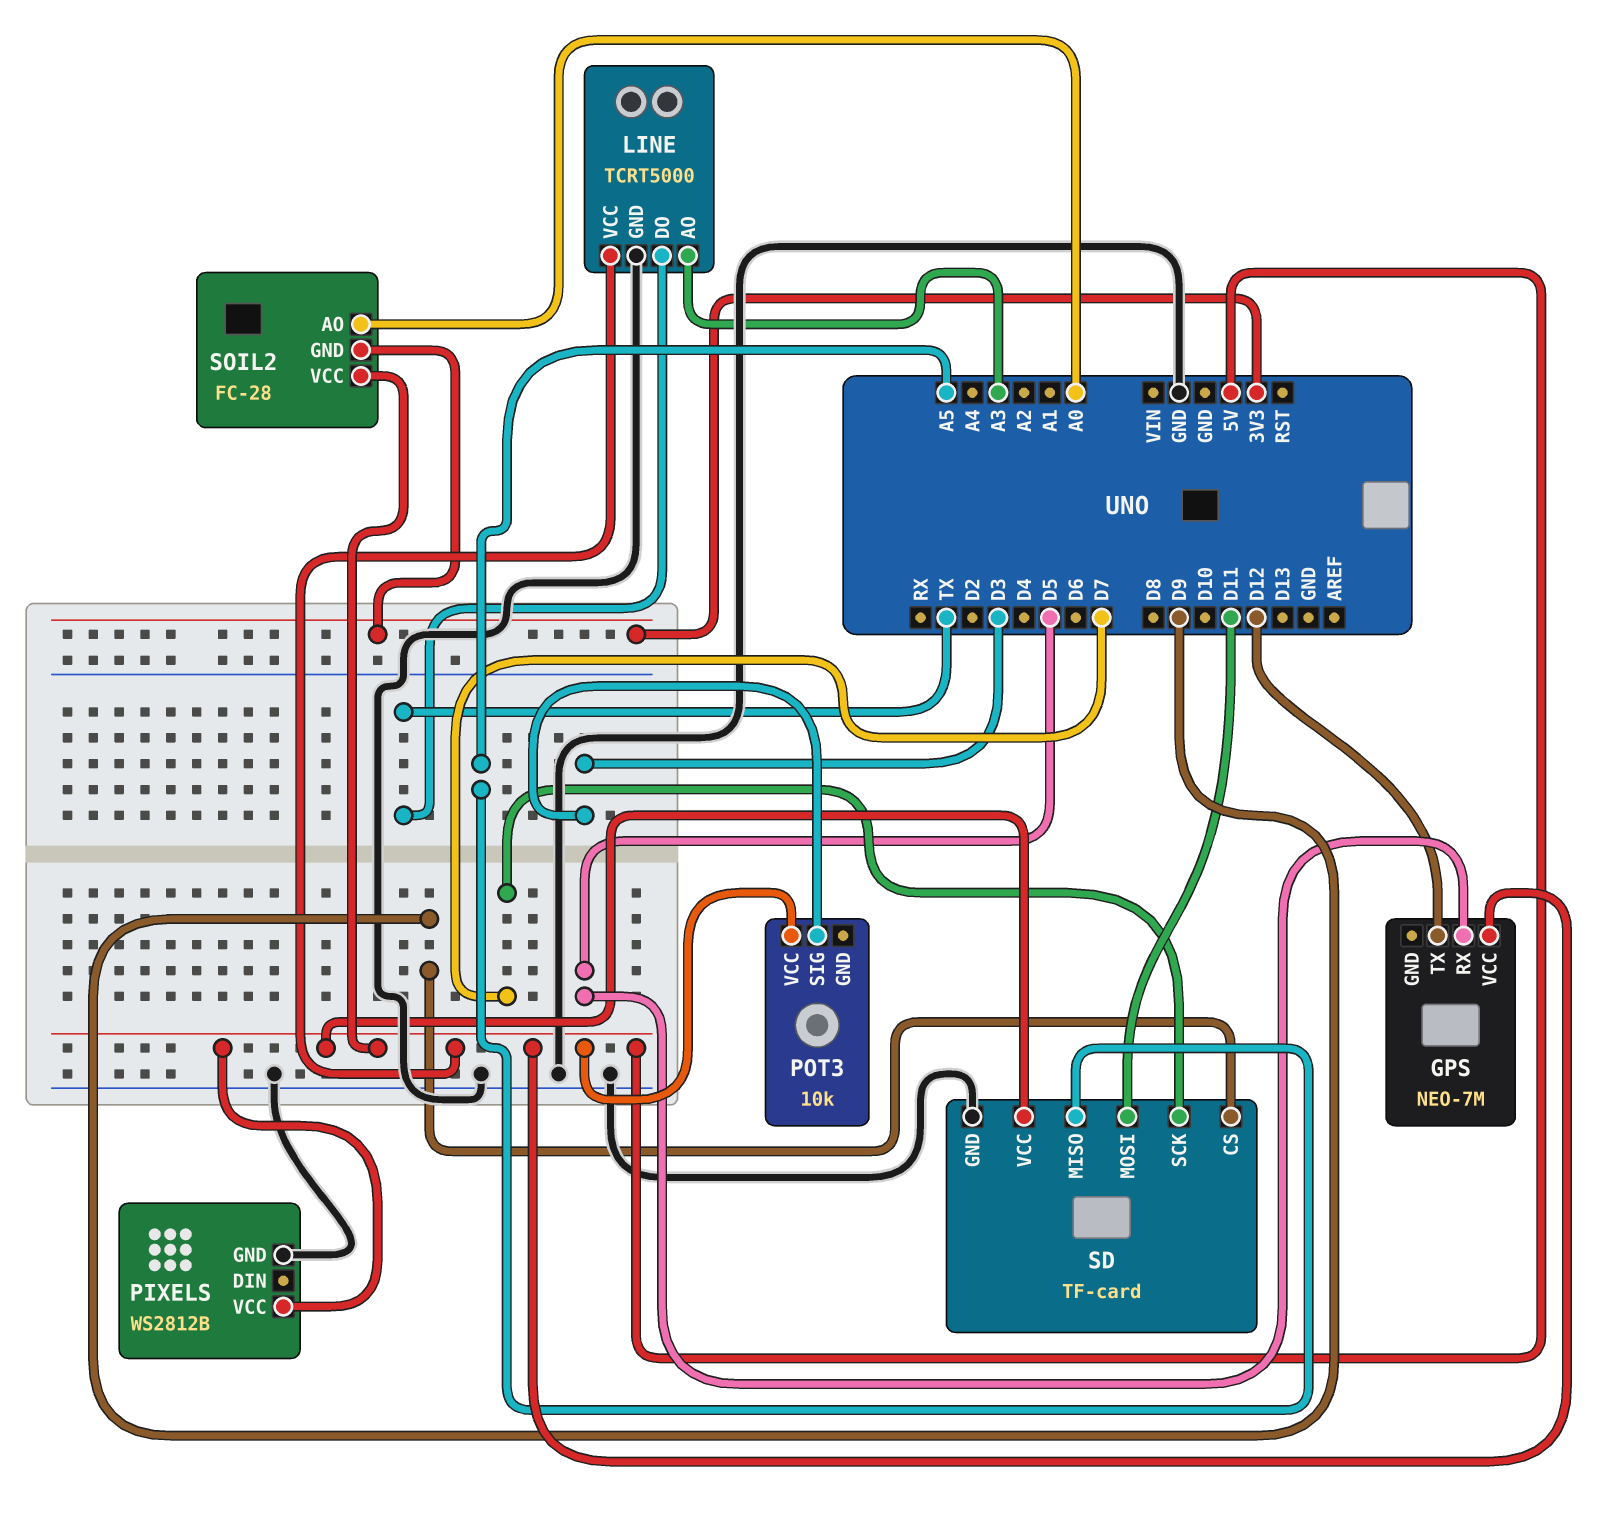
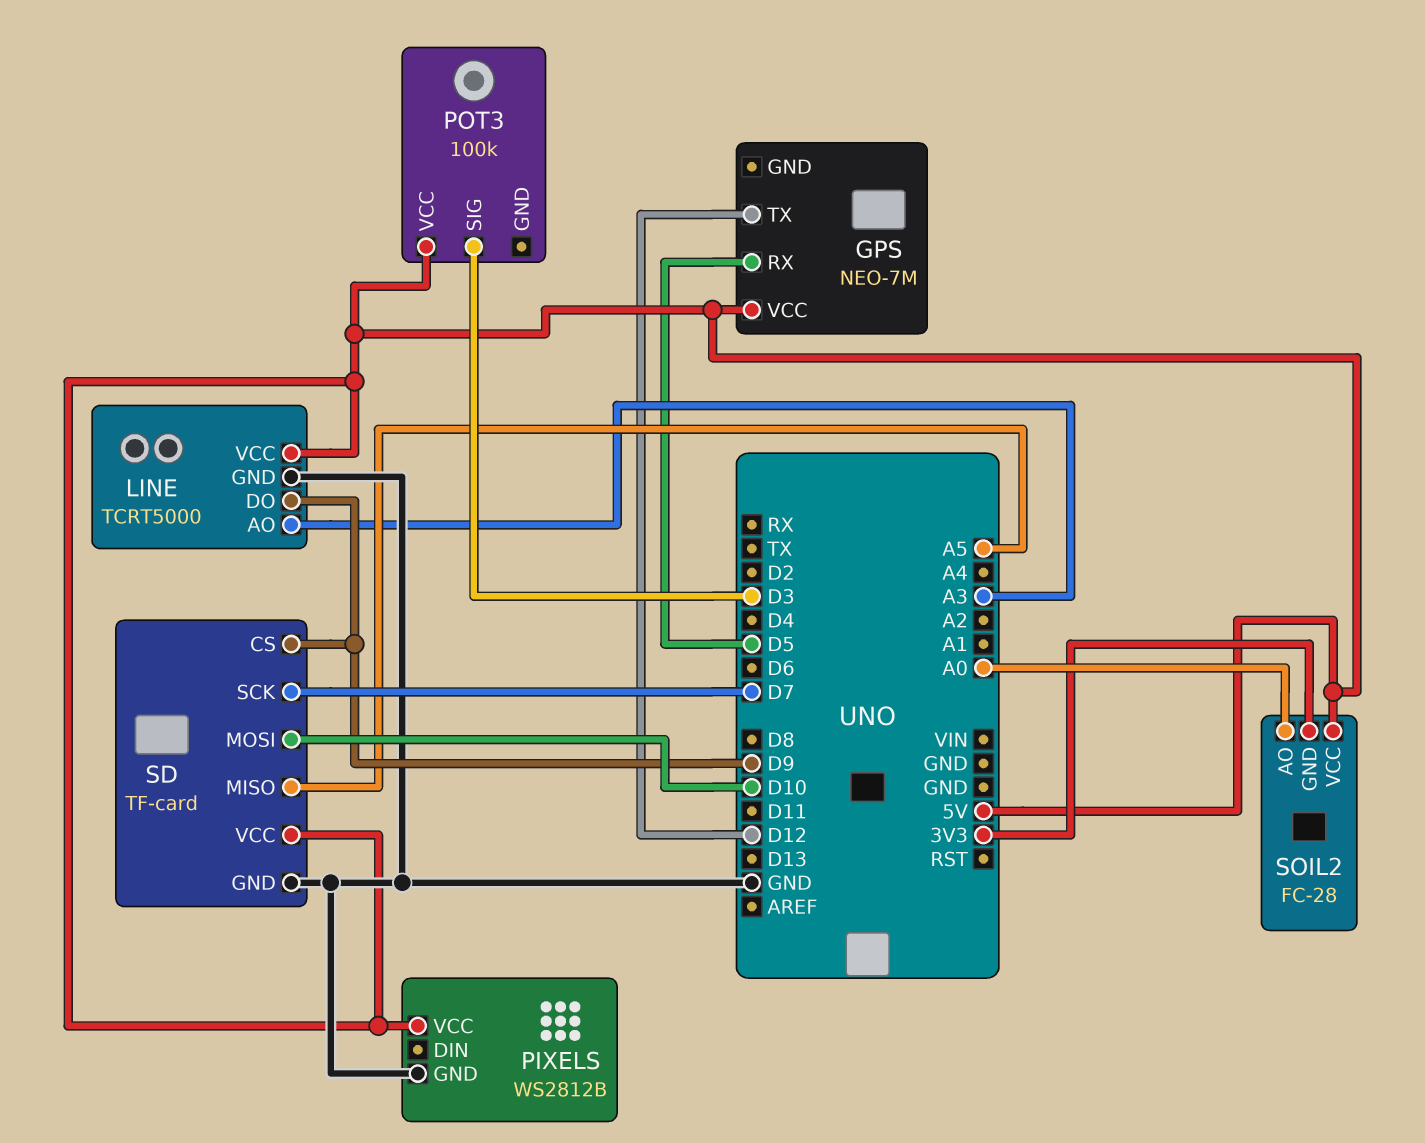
LINE pin DO: TX -> D9
POT3: 10k -> 100k
SD pin MOSI: D11 -> D10

